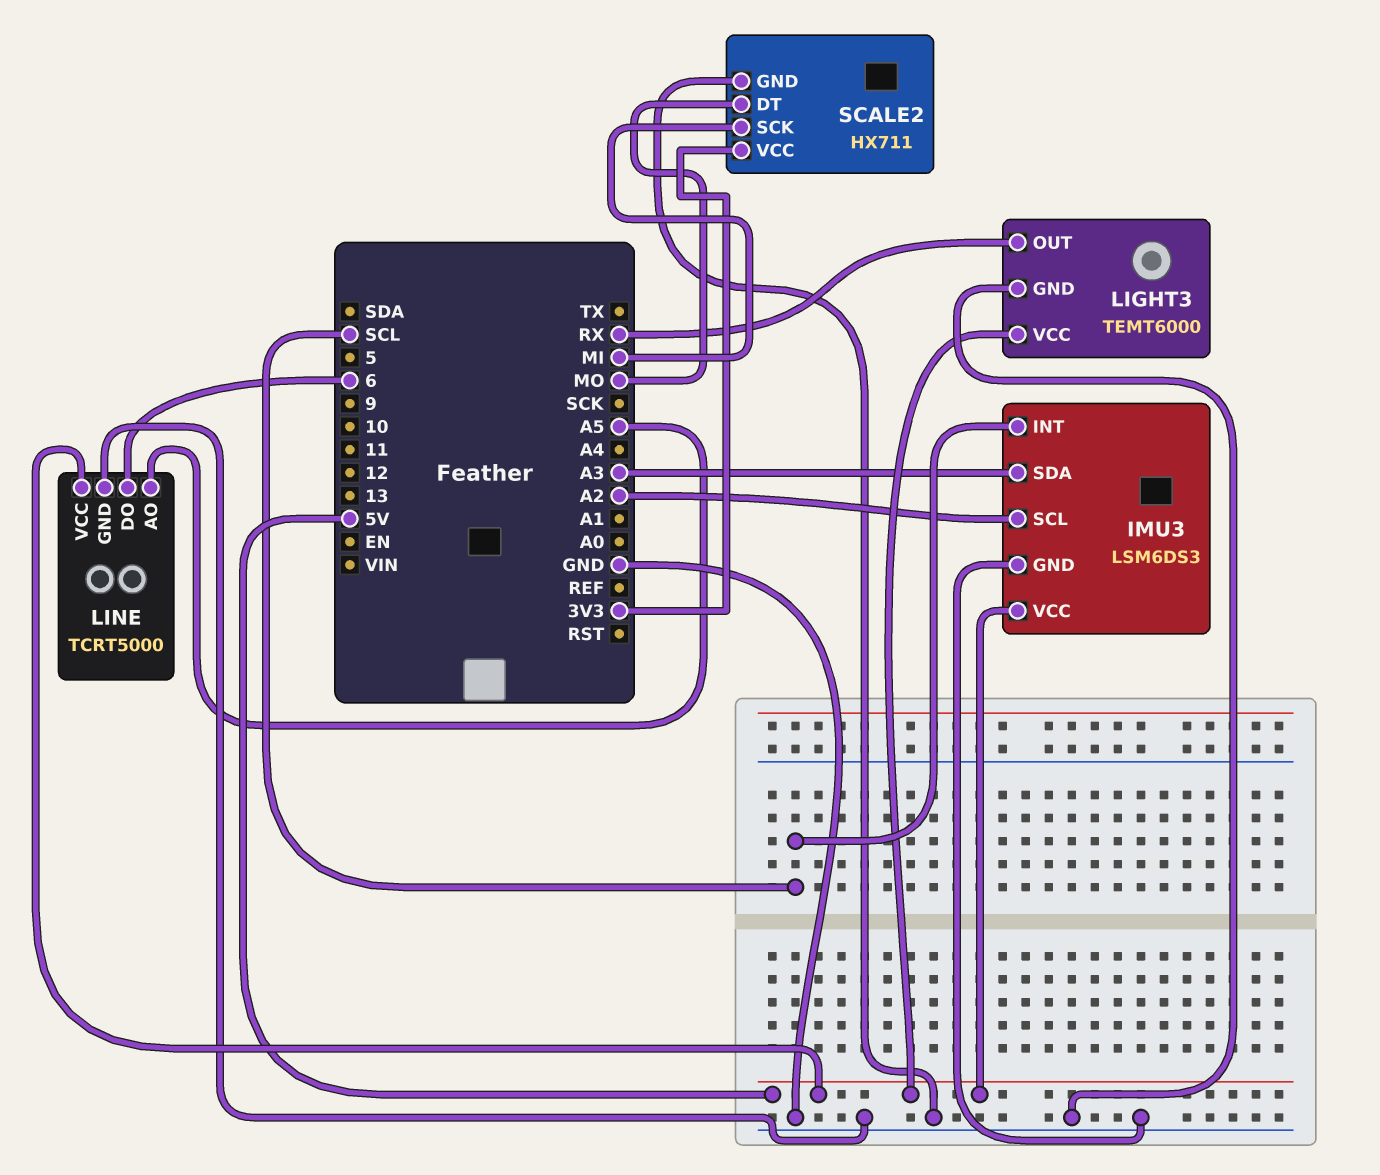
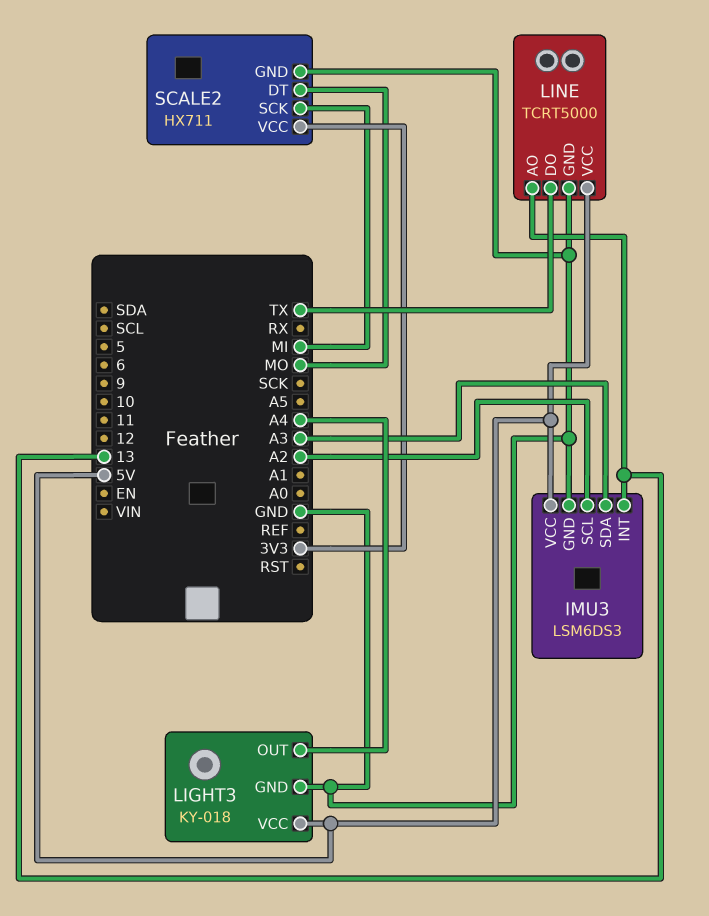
IMU3 pin INT: SCL -> 13
LIGHT3: TEMT6000 -> KY-018
LIGHT3 pin OUT: RX -> A4
LINE pin AO: A5 -> 13
LINE pin DO: 6 -> TX

